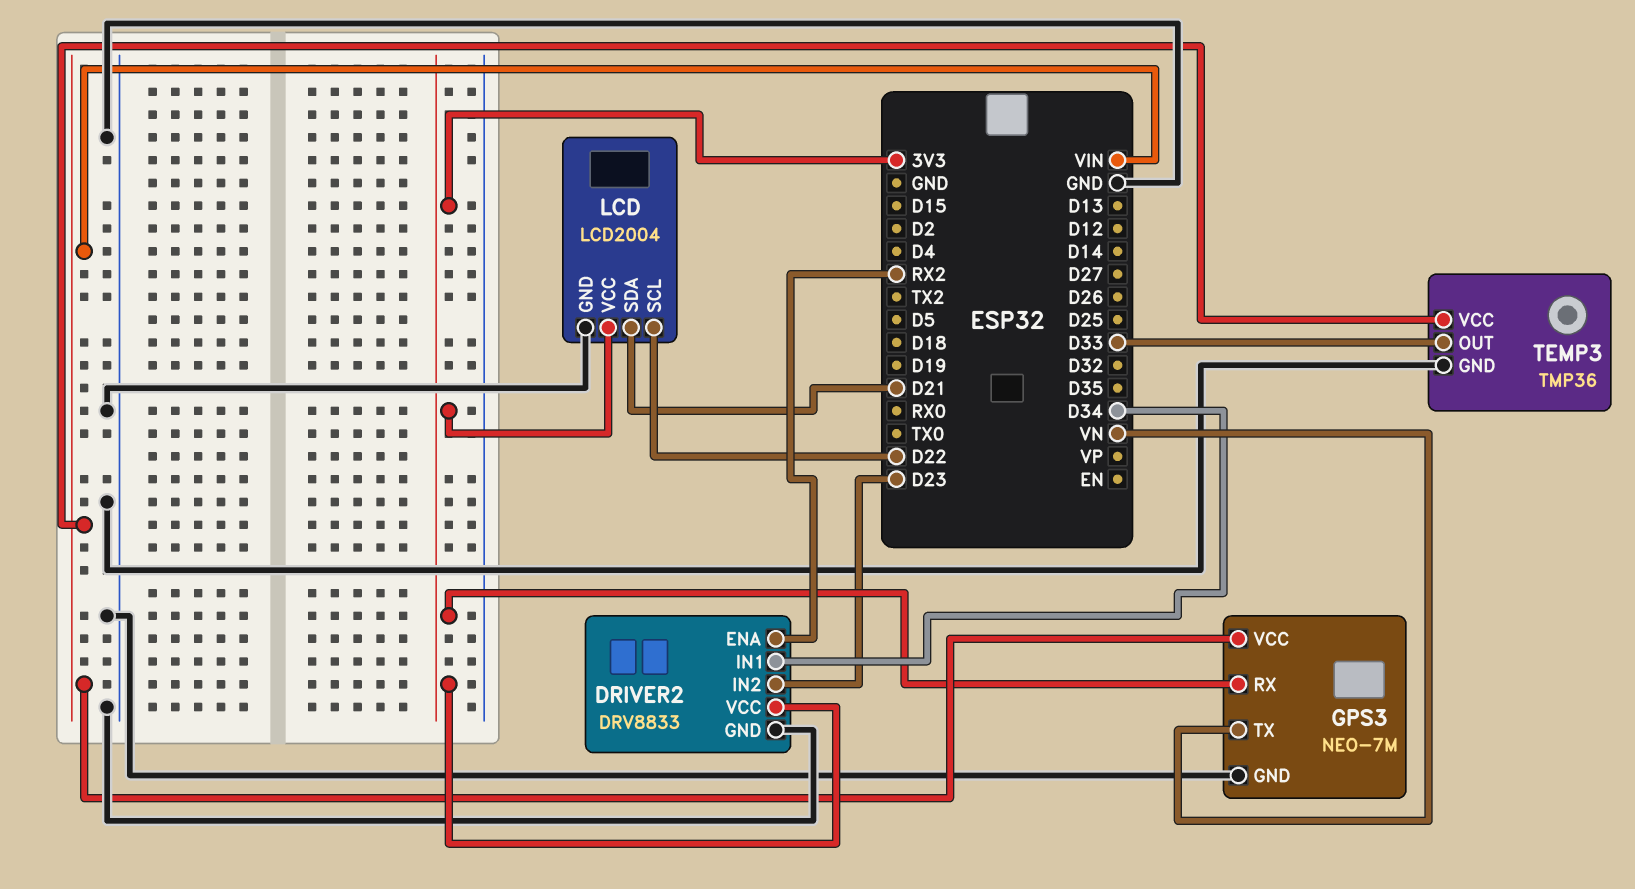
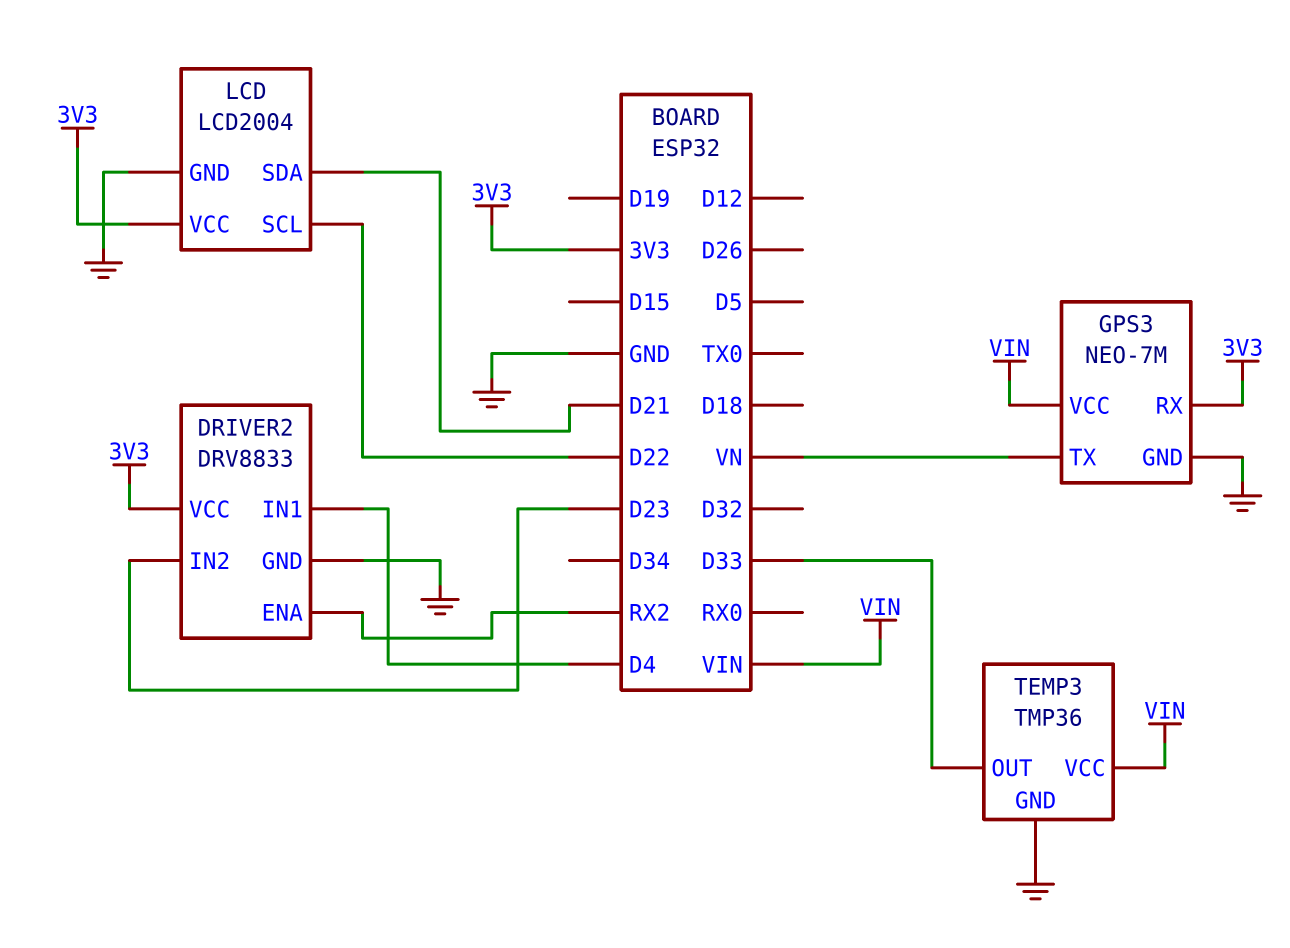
DRIVER2 pin IN1: D34 -> D4

